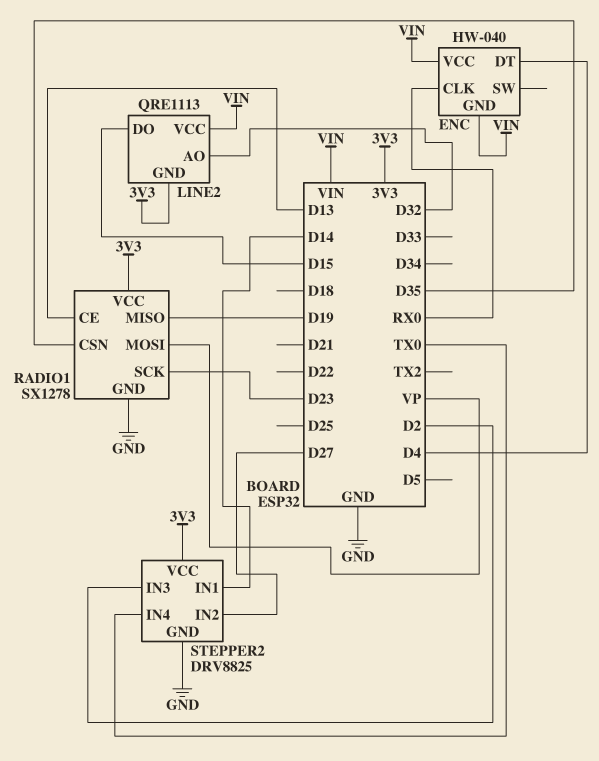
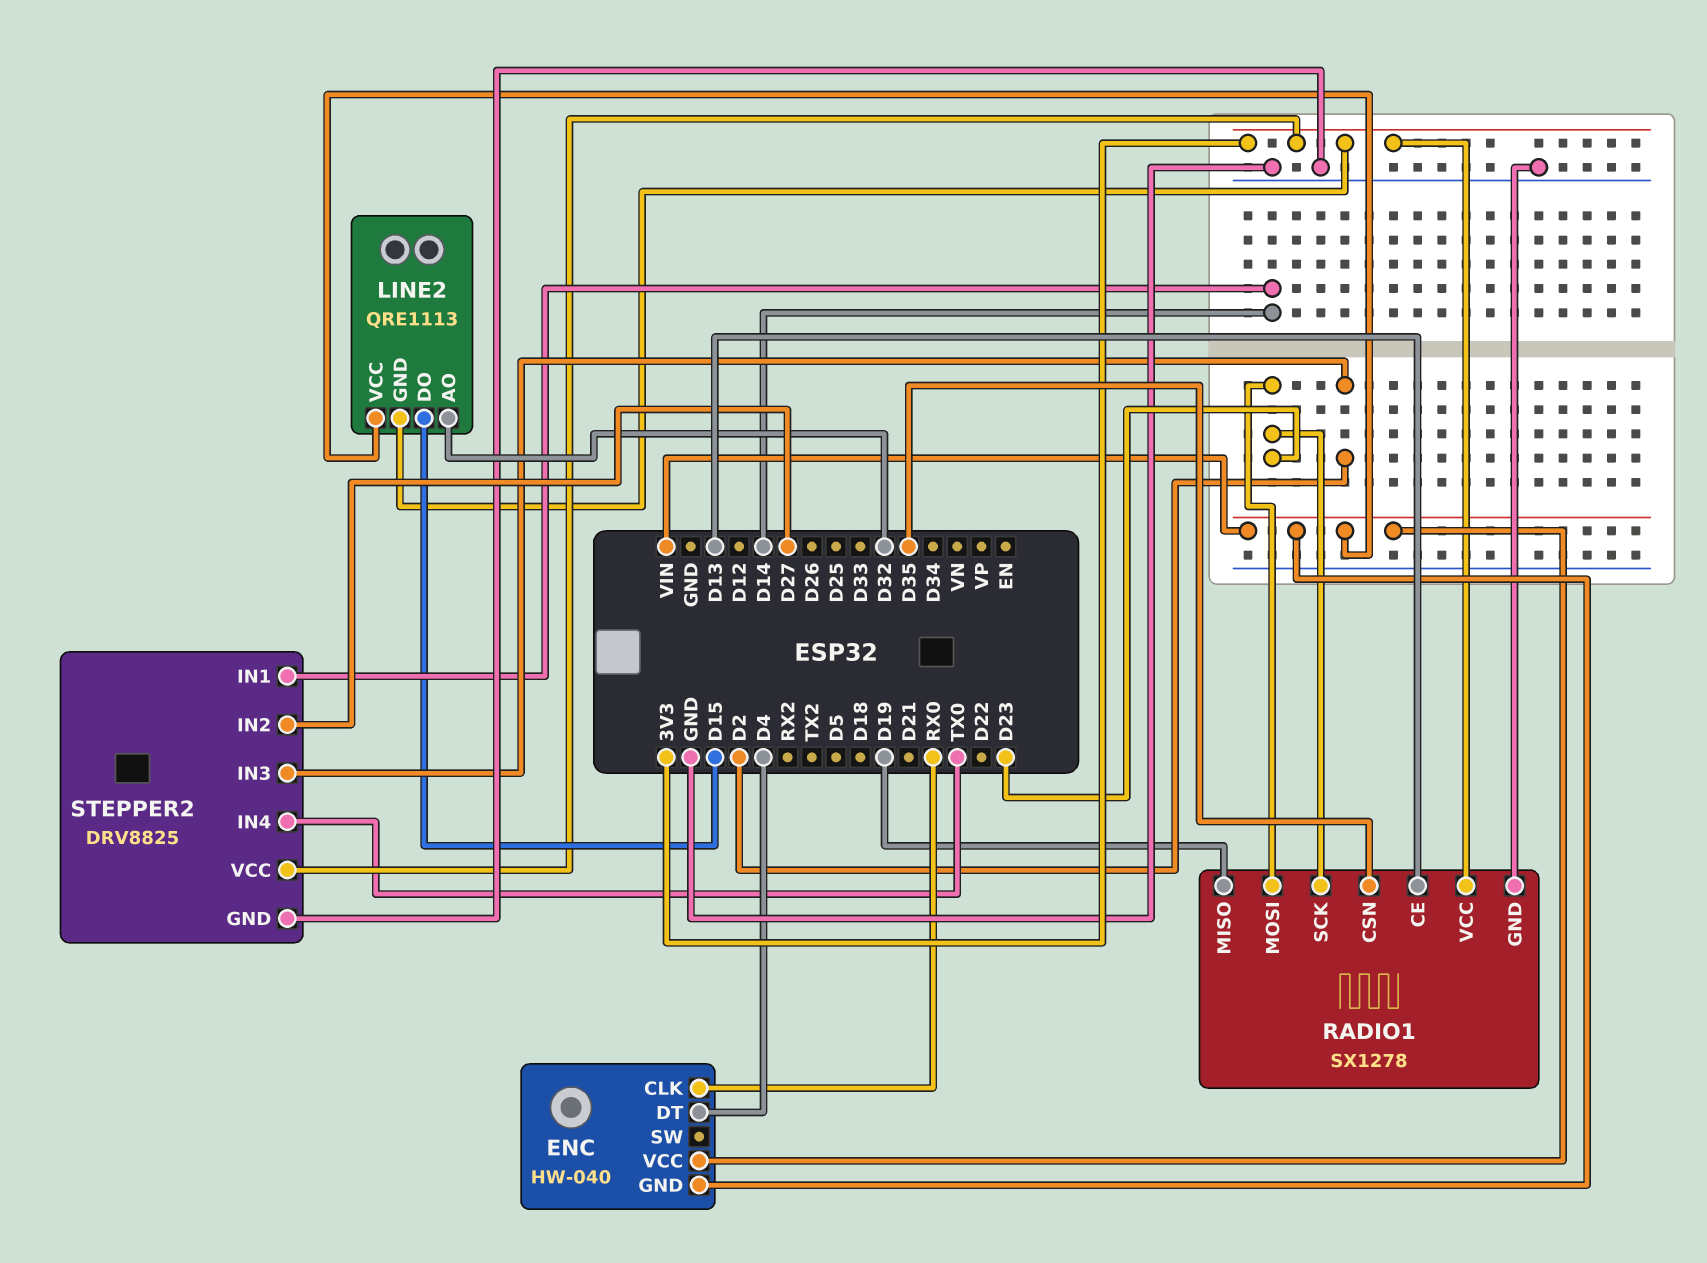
RADIO1 pin MOSI: VP -> D23

